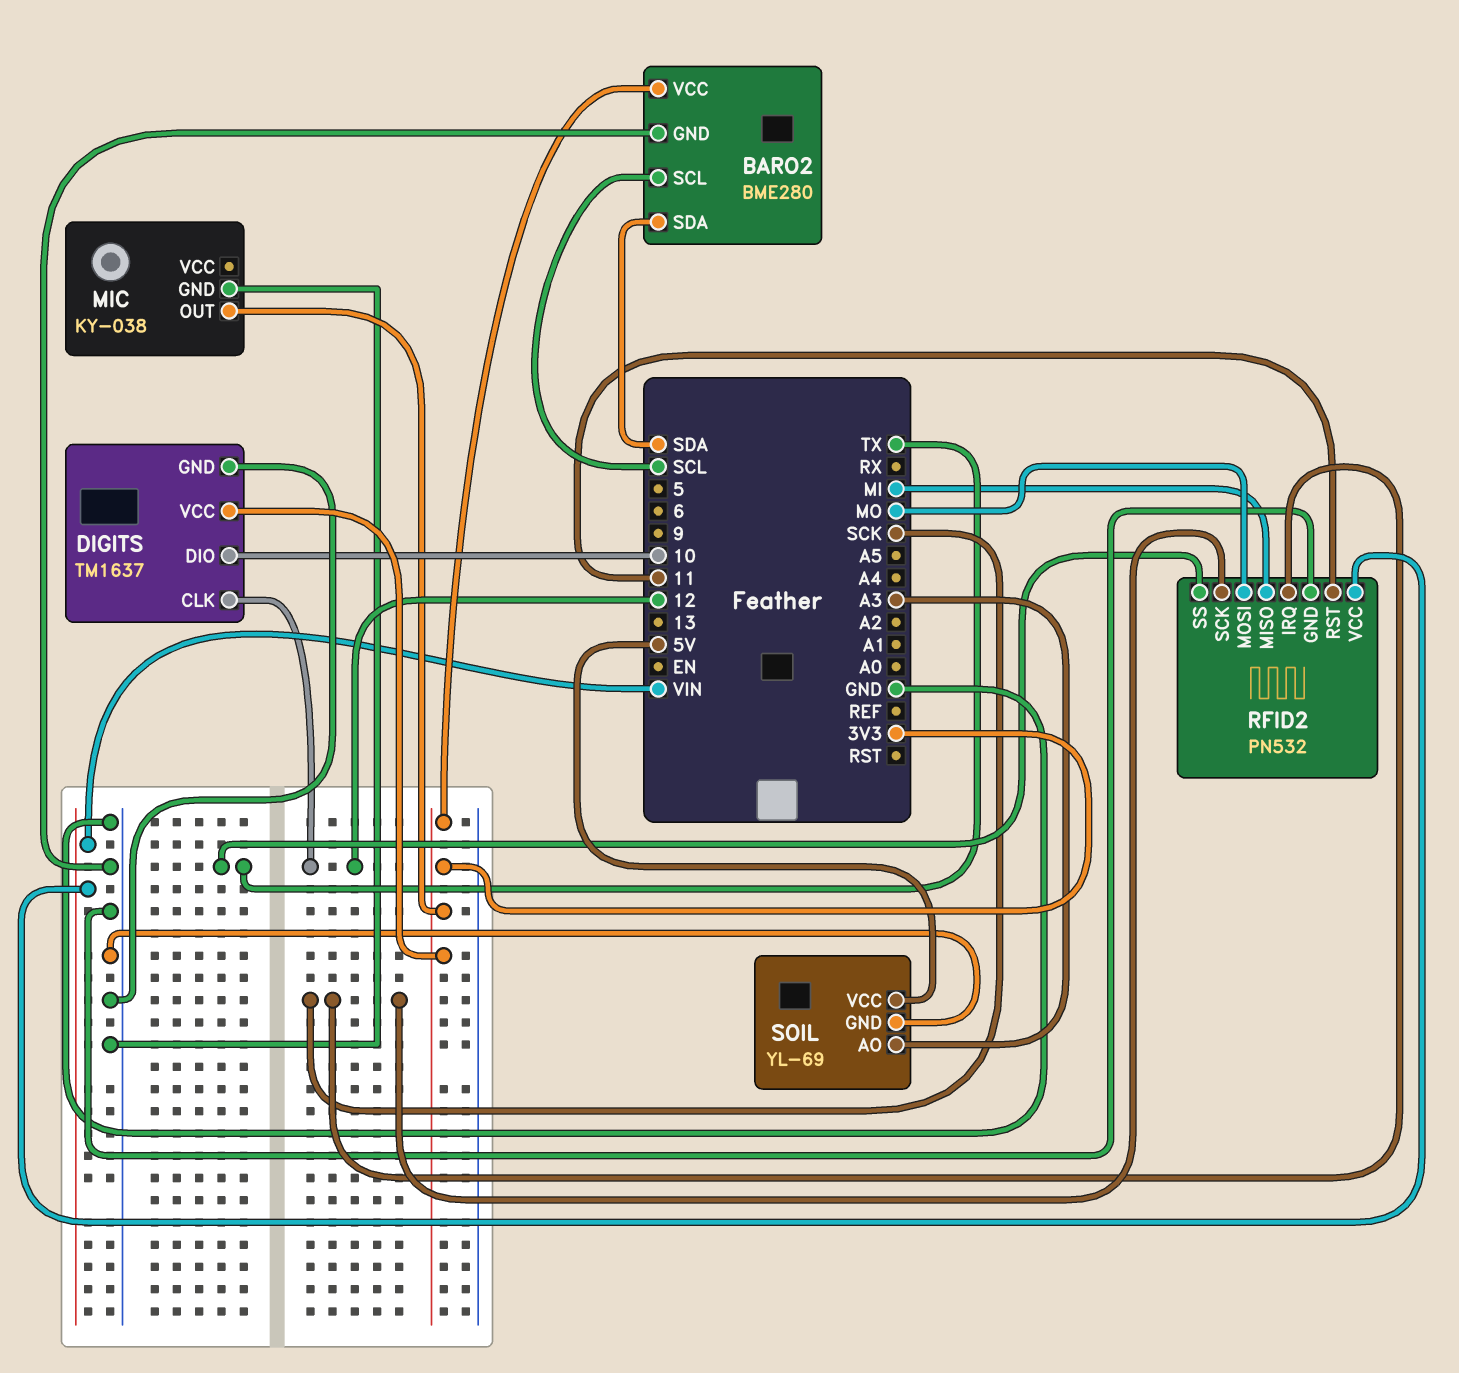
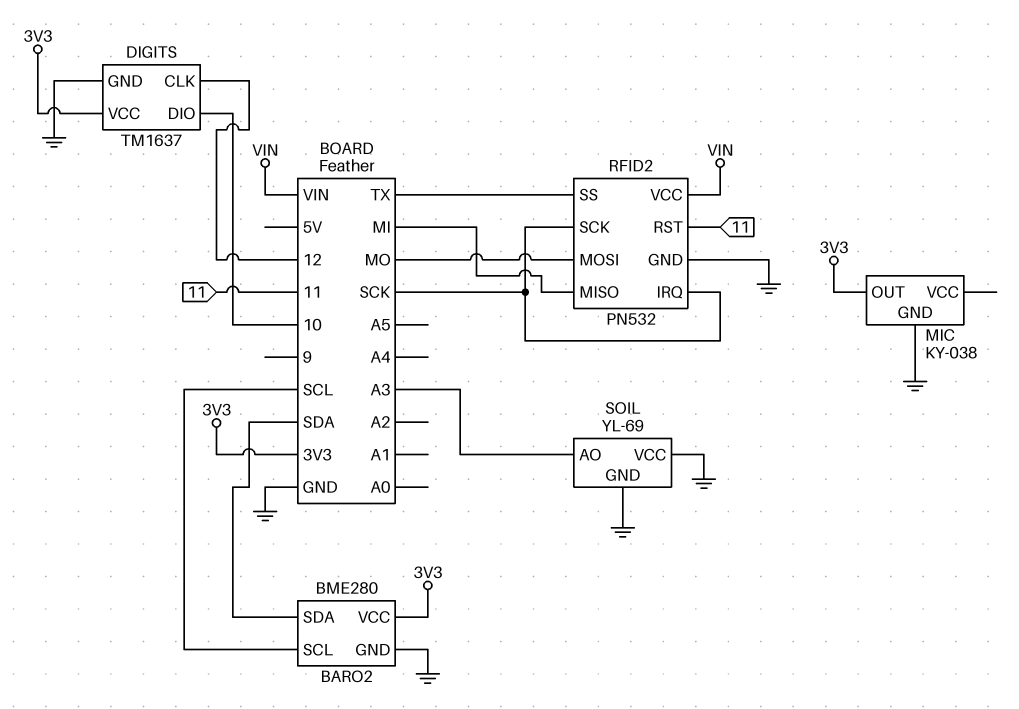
SOIL pin VCC: 5V -> GND

